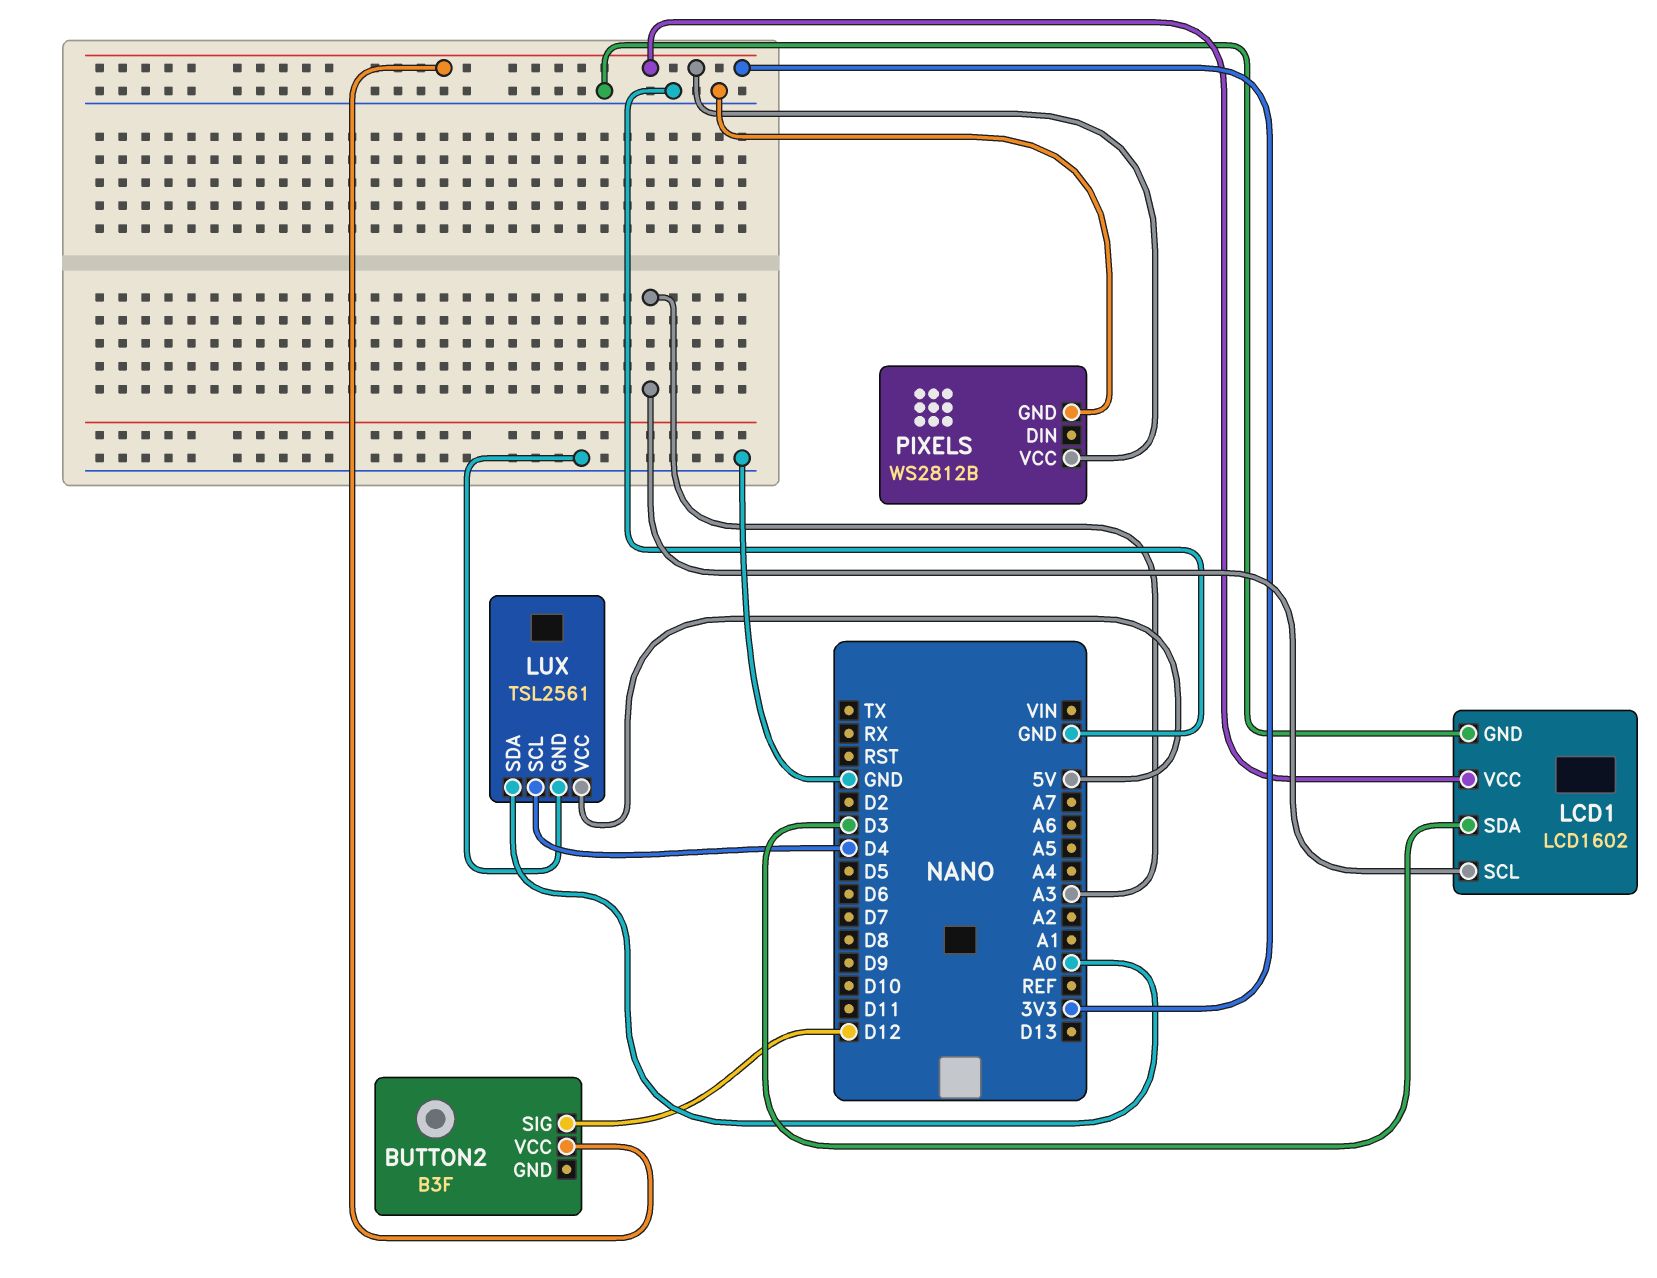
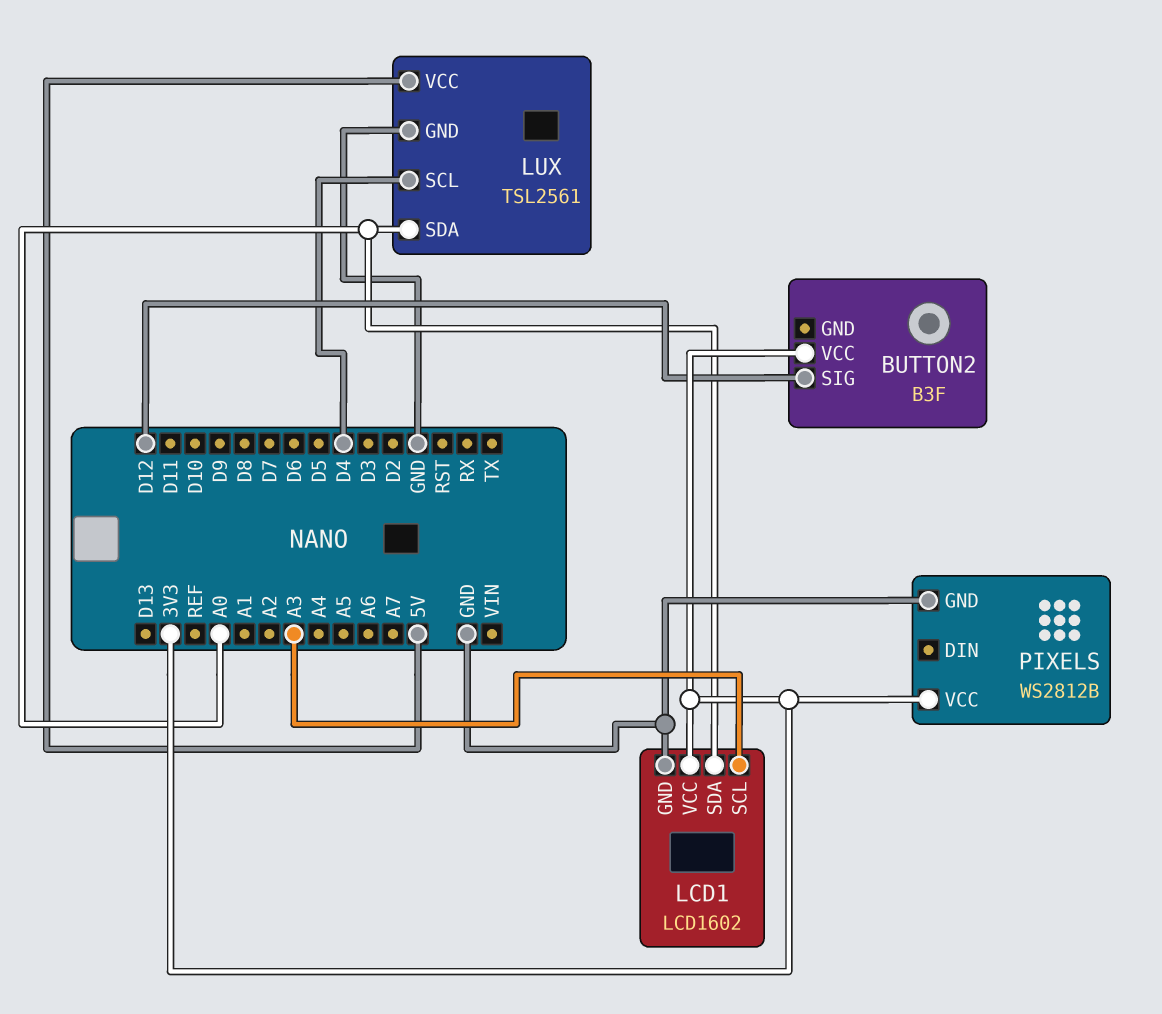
LCD1 pin SDA: D3 -> A0

